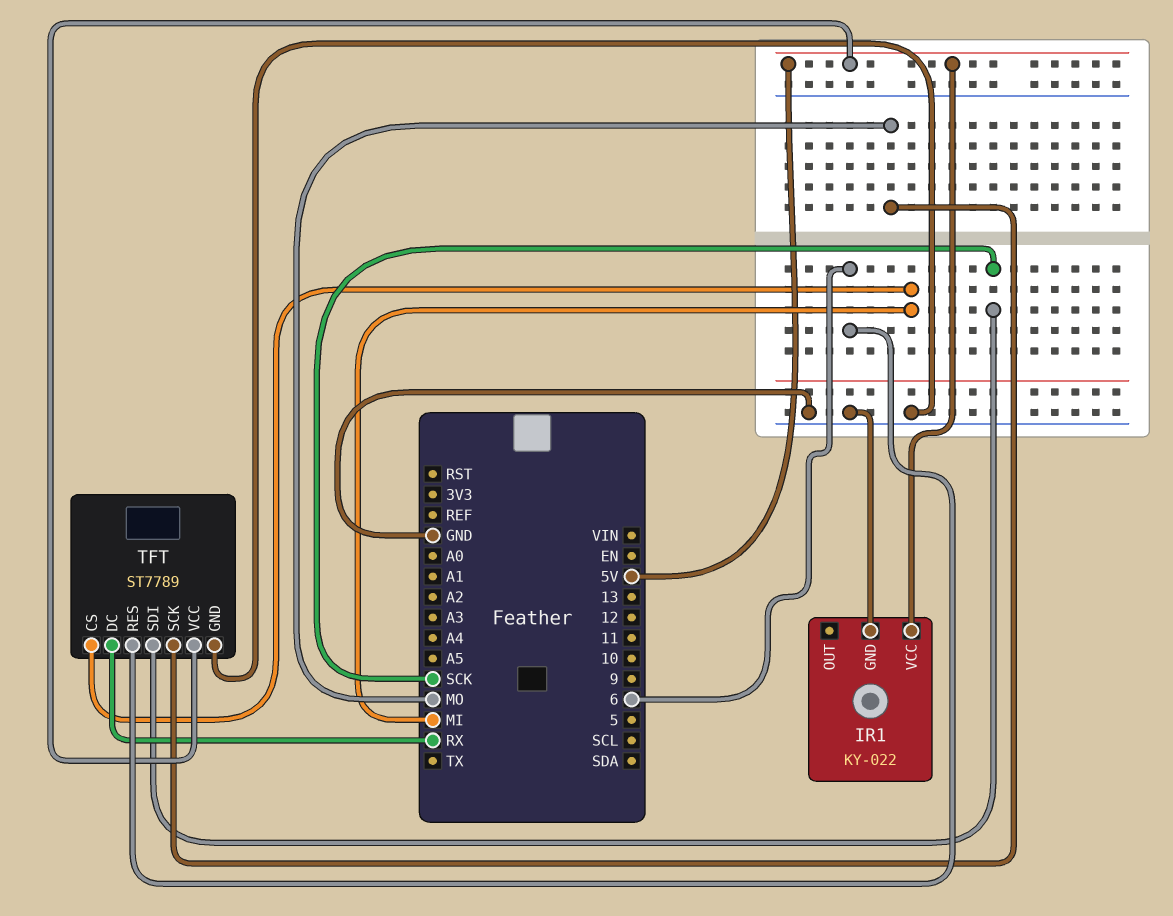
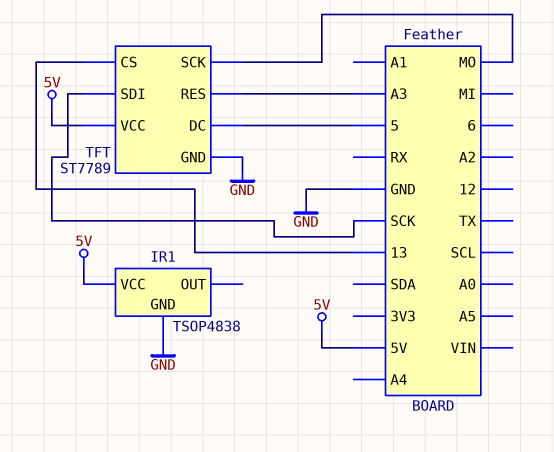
IR1: KY-022 -> TSOP4838
TFT pin CS: MI -> 13
TFT pin DC: RX -> 5
TFT pin RES: 6 -> A3

